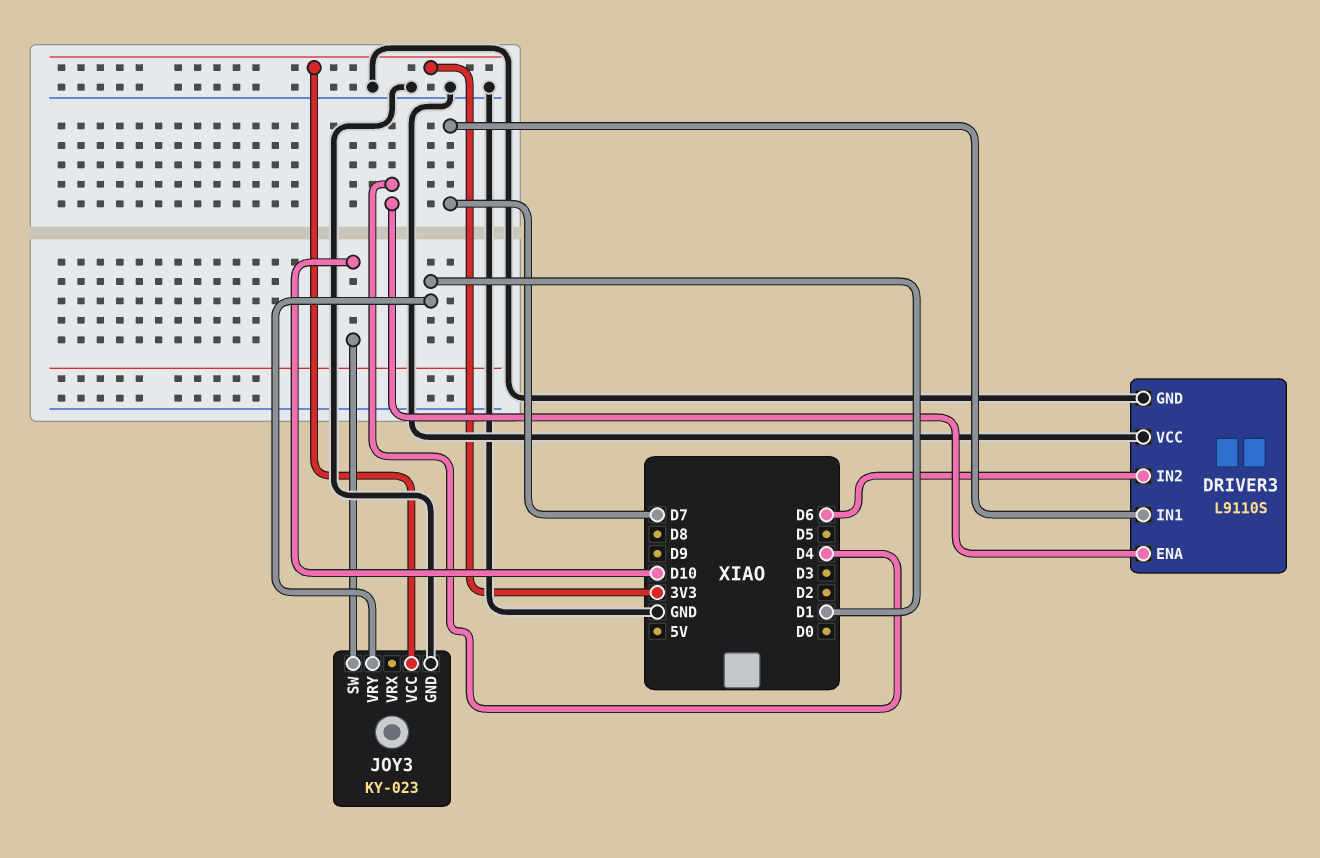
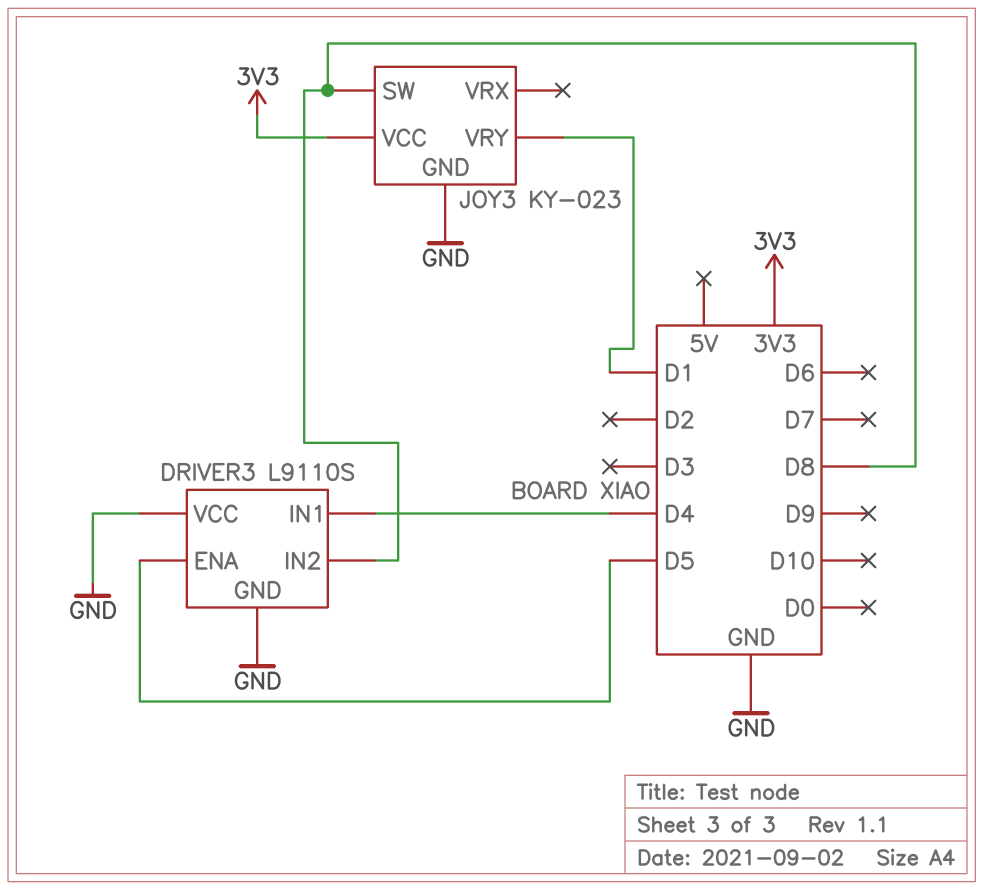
DRIVER3 pin ENA: D4 -> D5
DRIVER3 pin IN1: D7 -> D4
DRIVER3 pin IN2: D6 -> D8
JOY3 pin SW: D10 -> D8

